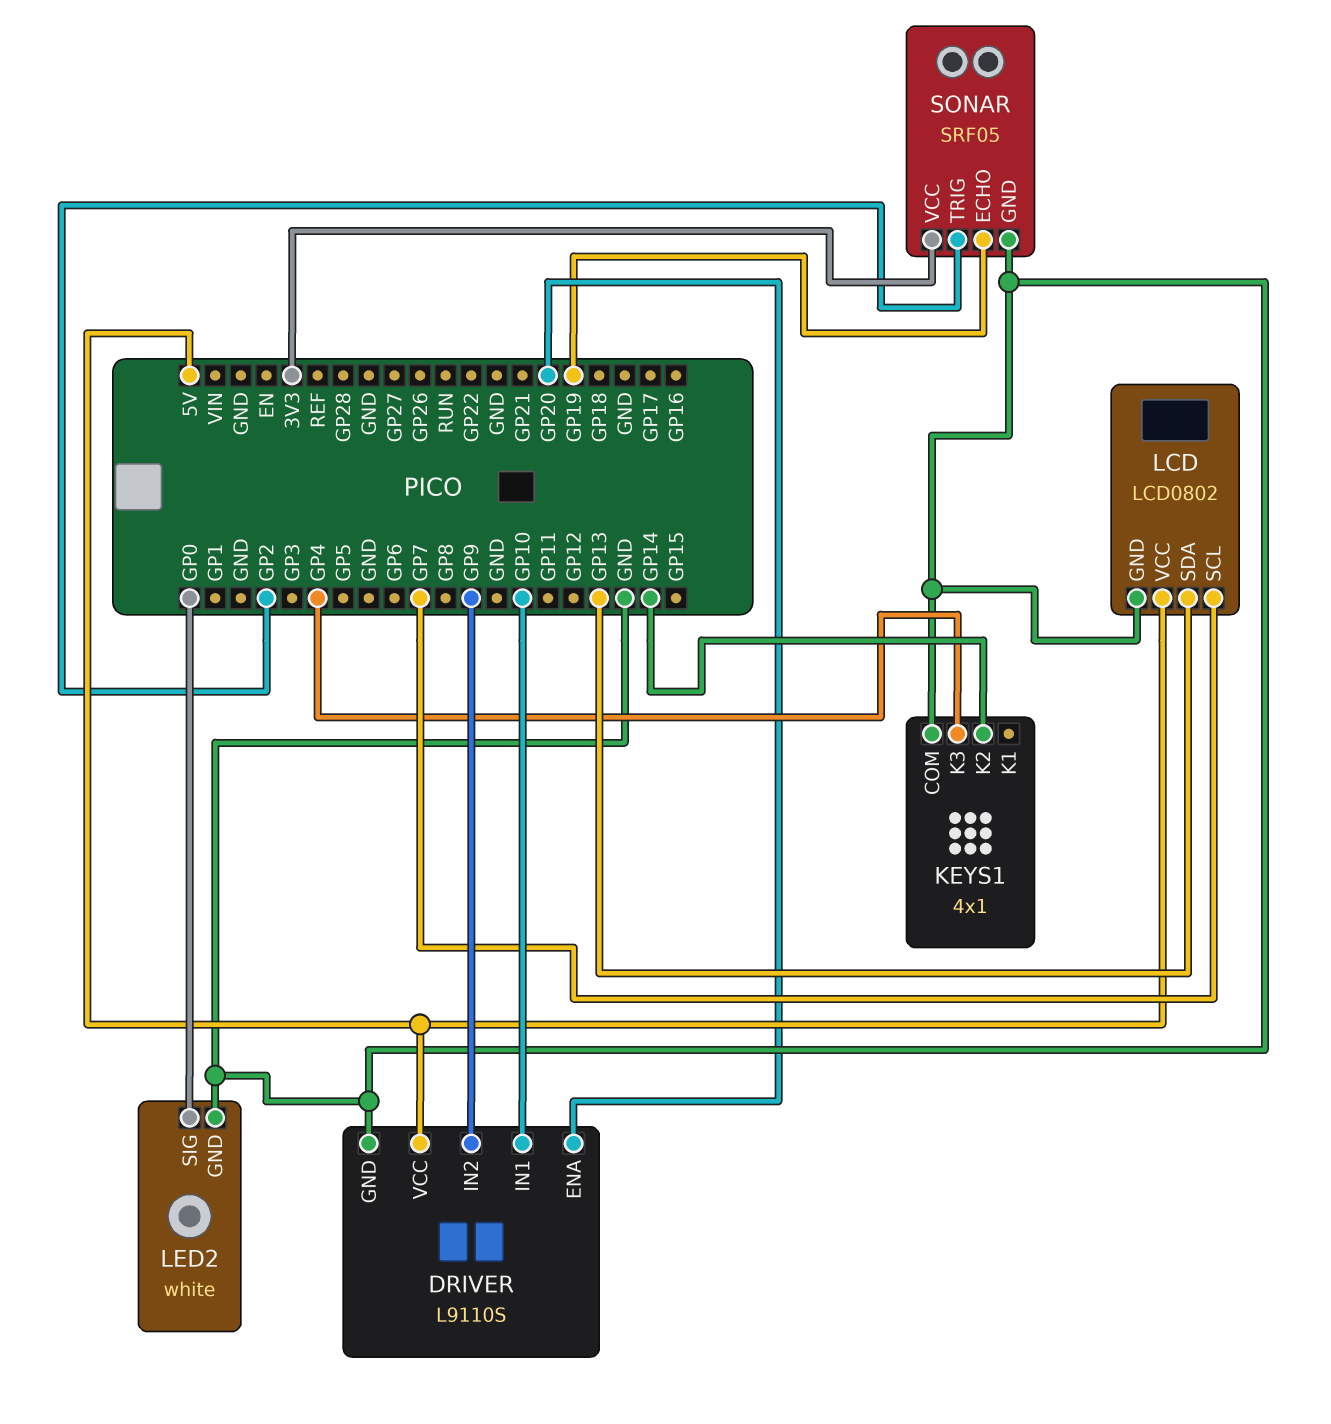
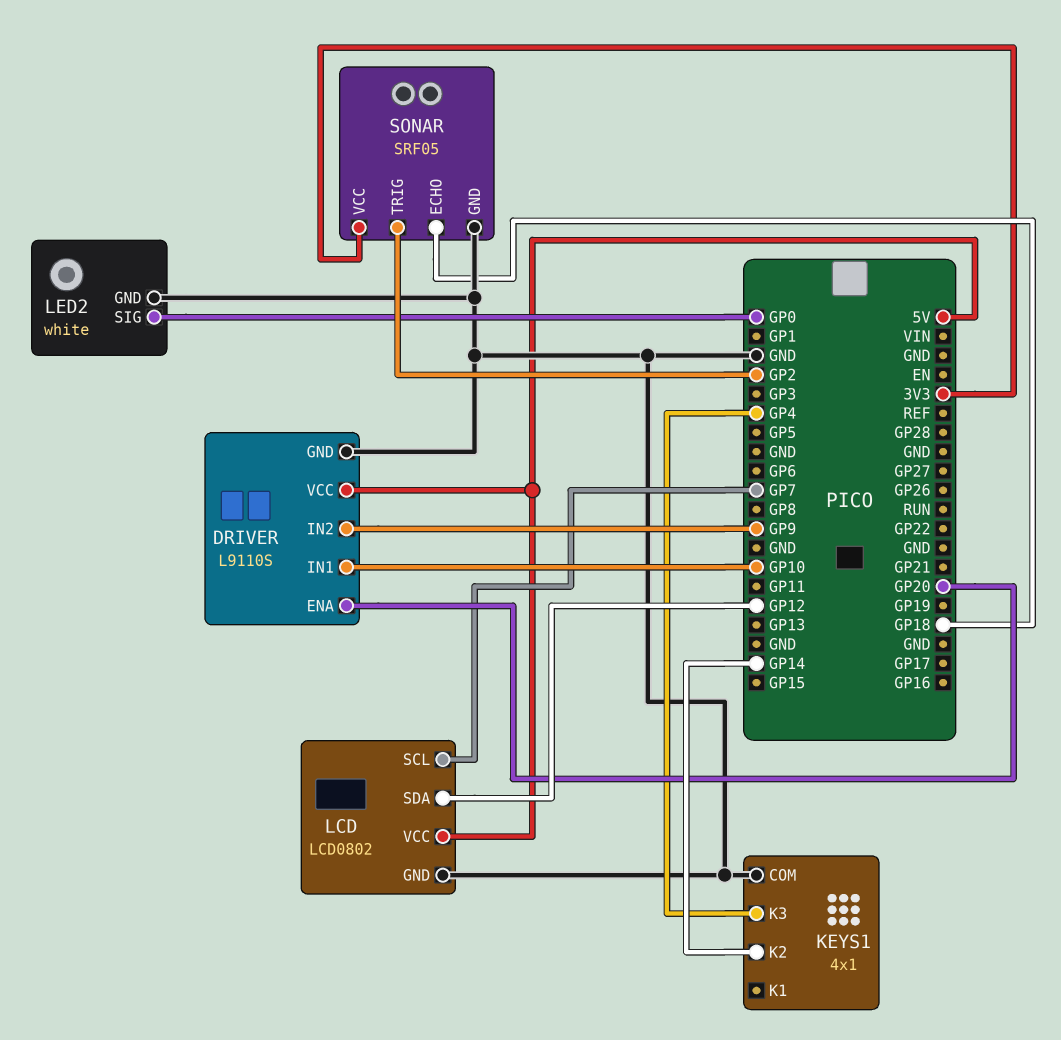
LCD pin SDA: GP13 -> GP12
SONAR pin ECHO: GP19 -> GP18

